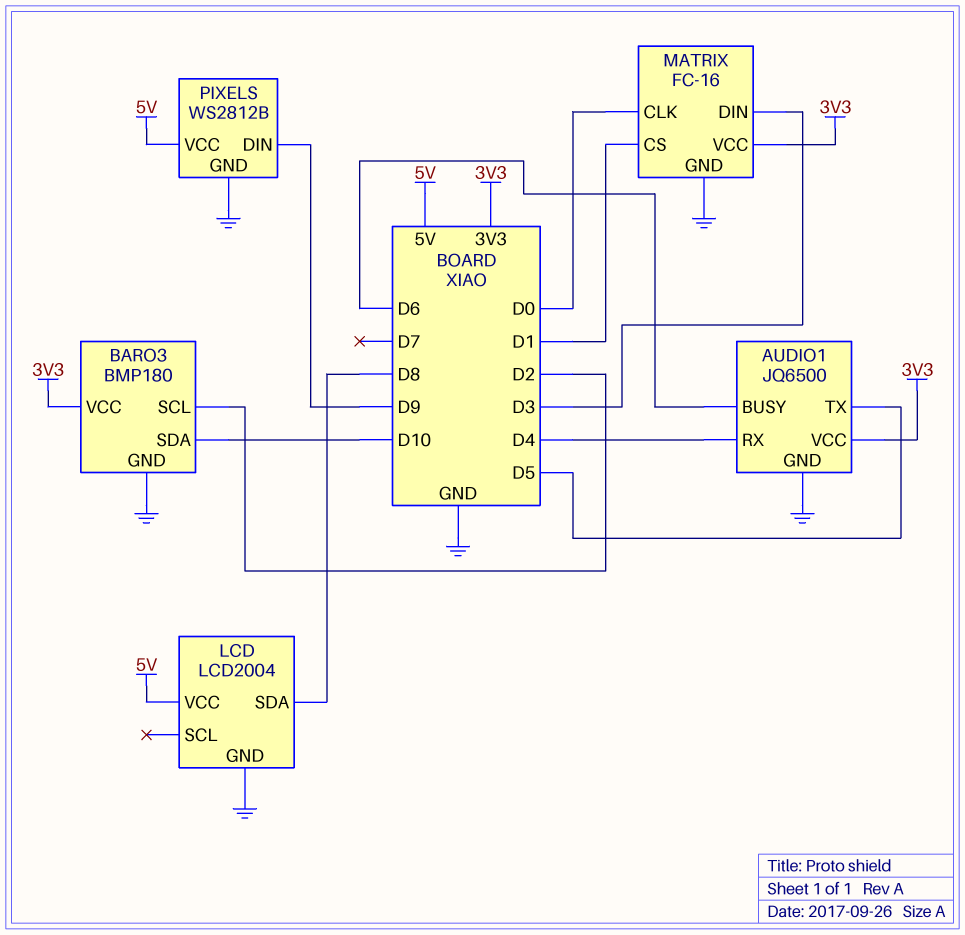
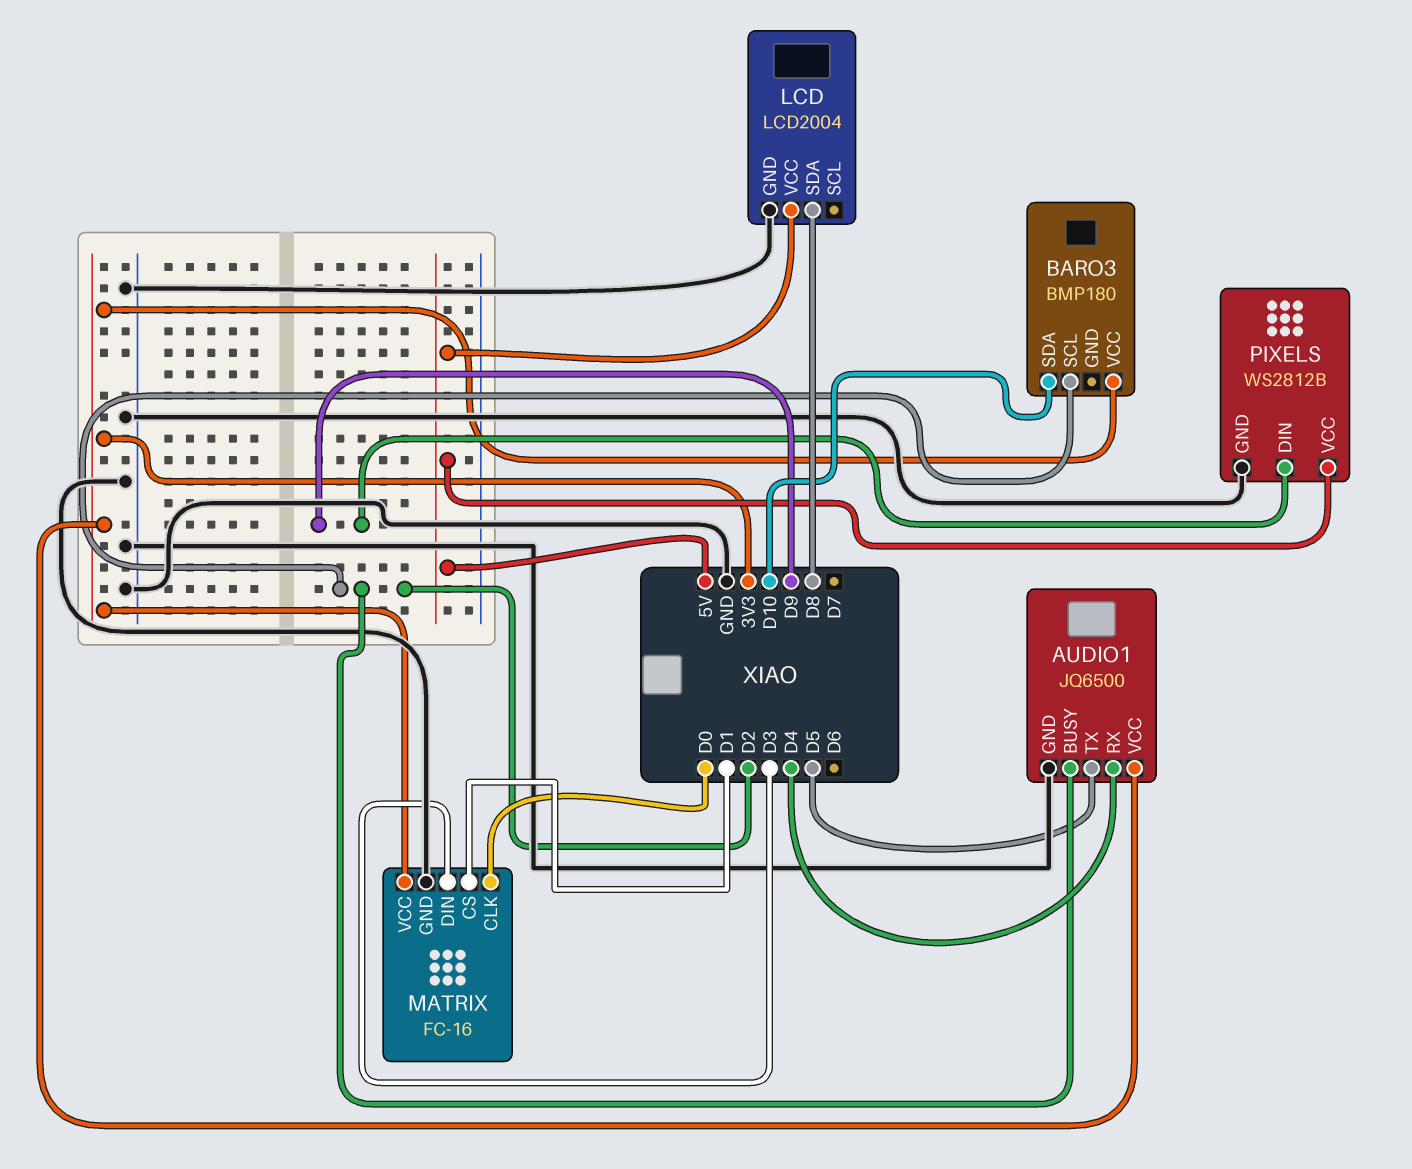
AUDIO1 pin BUSY: D6 -> D2
BARO3 pin GND: GND -> none

